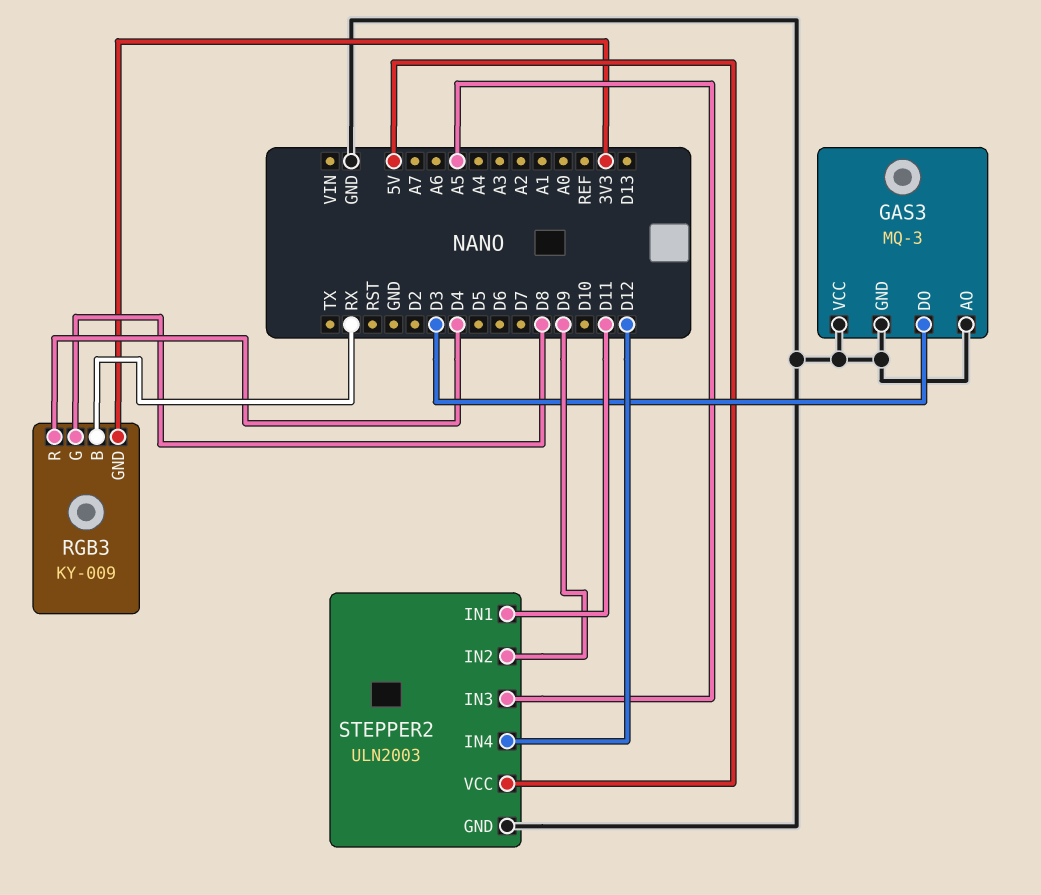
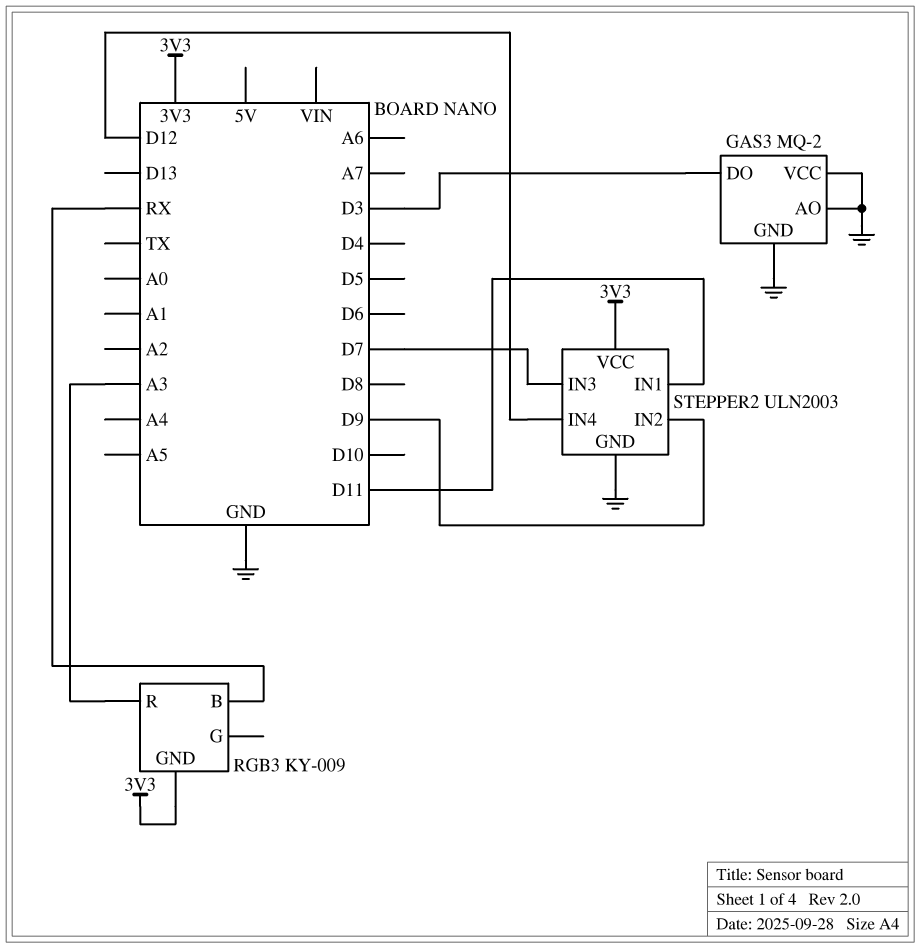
GAS3: MQ-3 -> MQ-2
RGB3 pin G: D8 -> none
RGB3 pin R: D4 -> A3
STEPPER2 pin IN3: A5 -> D7
STEPPER2 pin VCC: 5V -> 3V3

